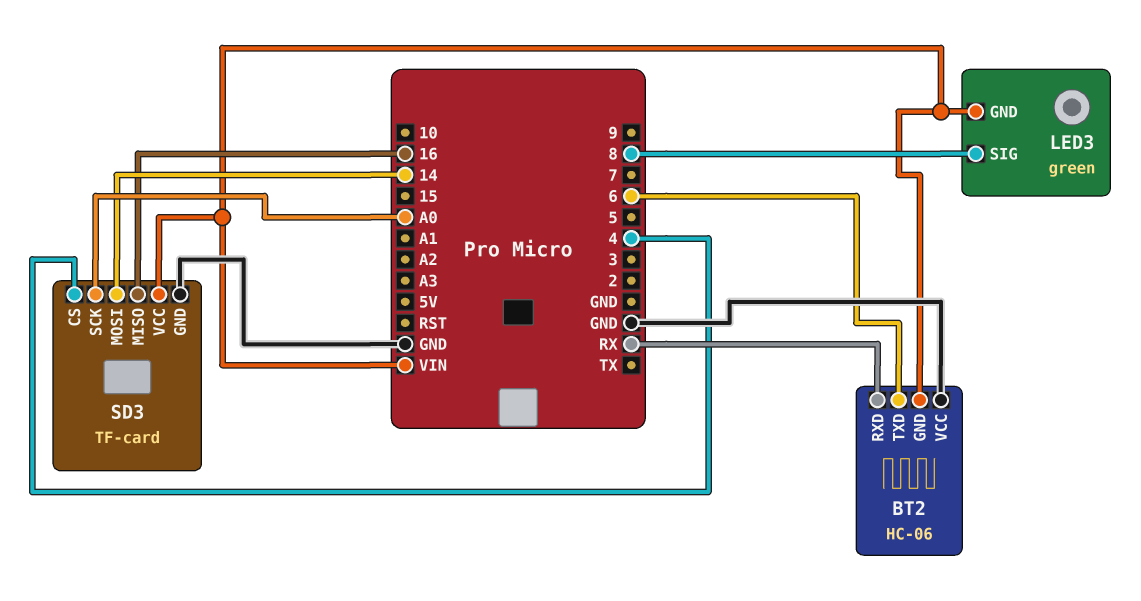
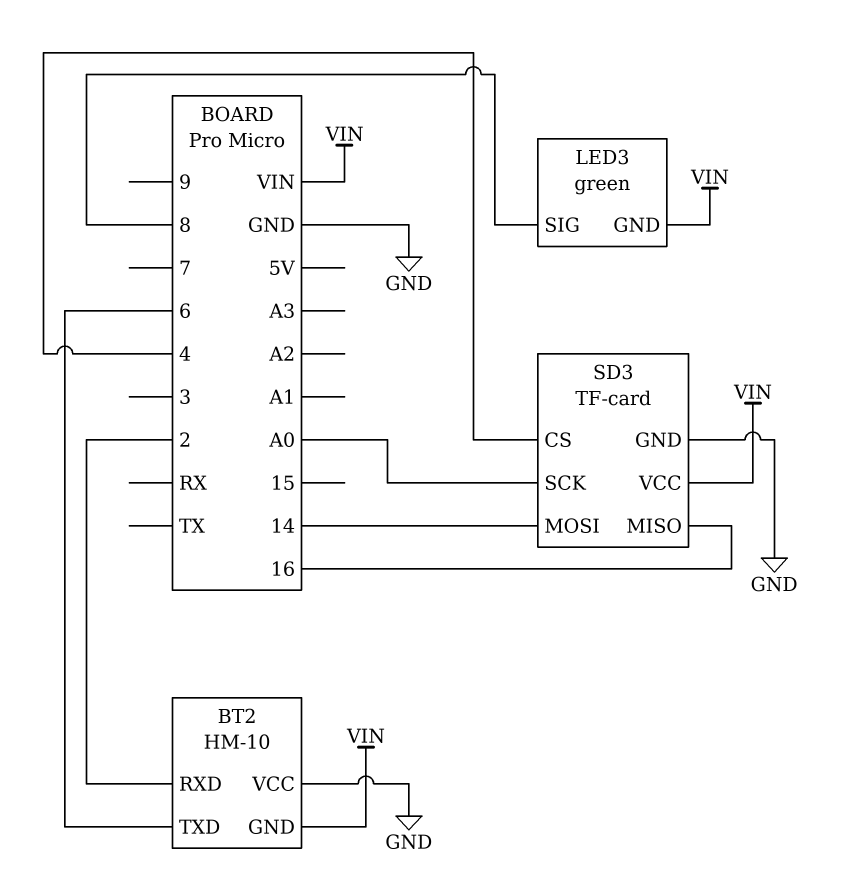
BT2: HC-06 -> HM-10
BT2 pin RXD: RX -> 2

